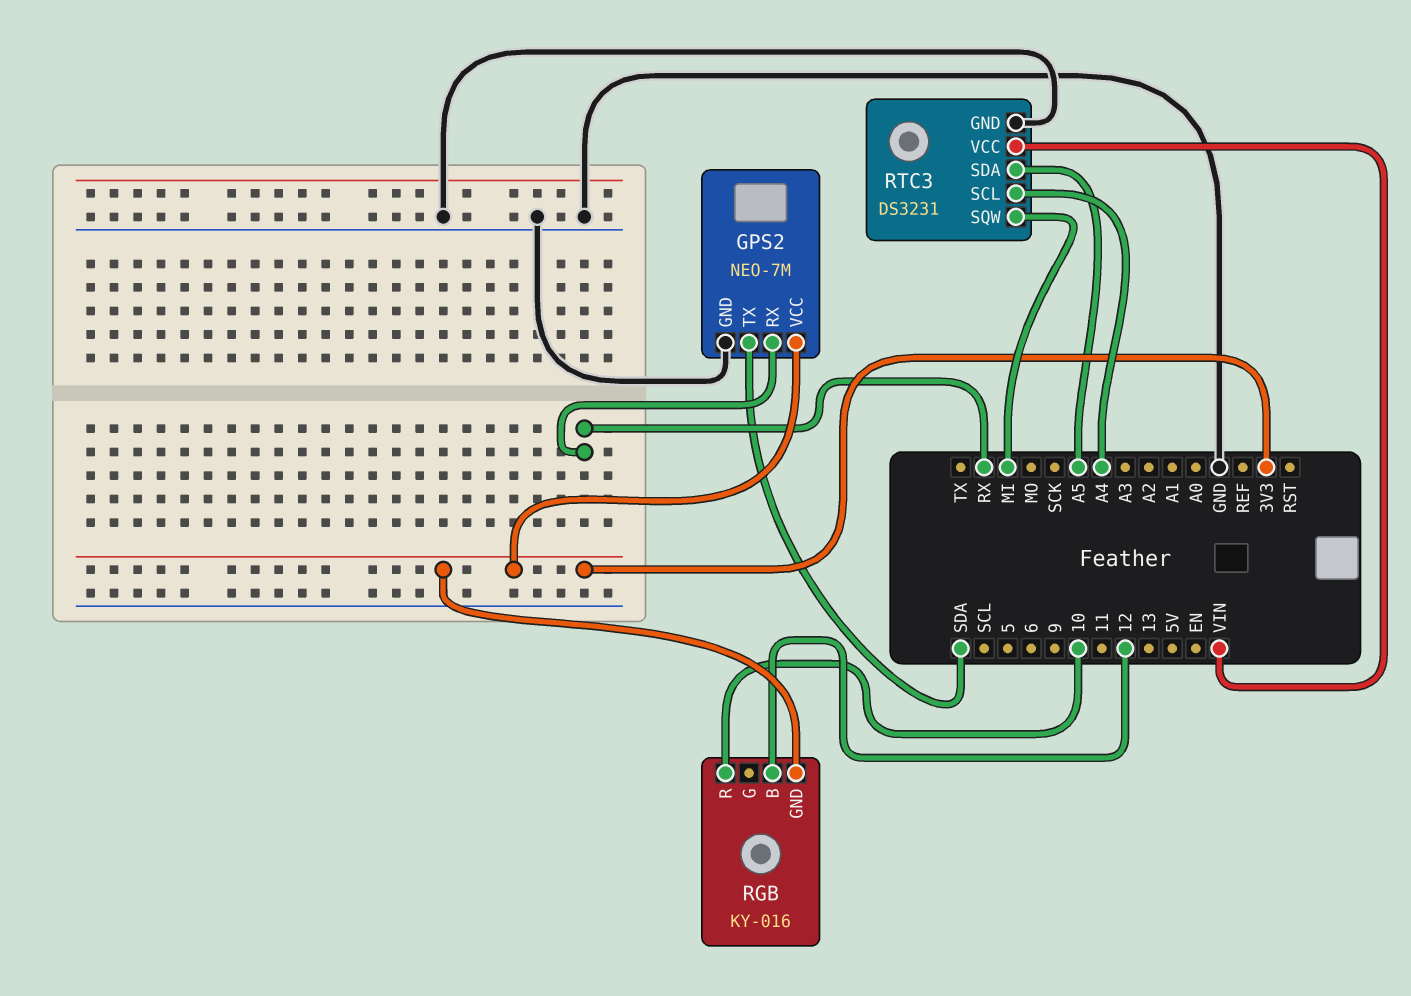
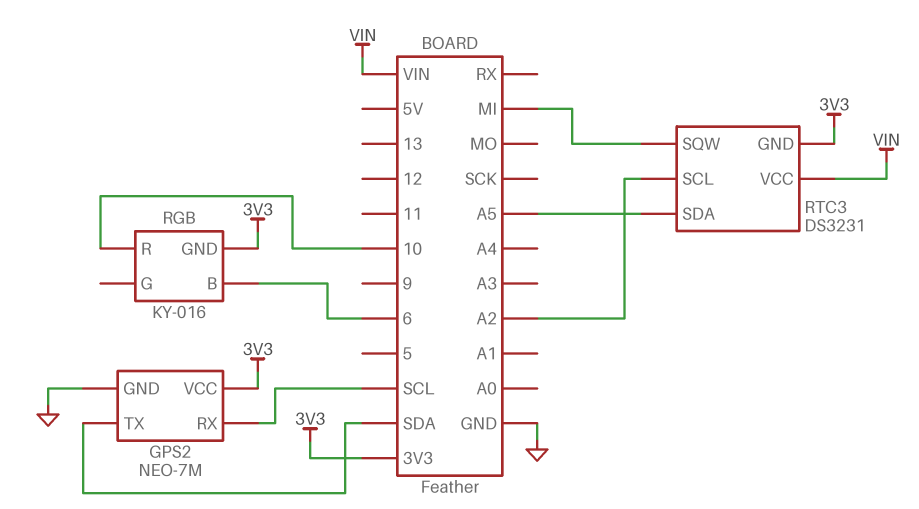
GPS2 pin RX: RX -> SCL
RGB pin B: 12 -> 6
RTC3 pin GND: GND -> 3V3
RTC3 pin SCL: A4 -> A2

